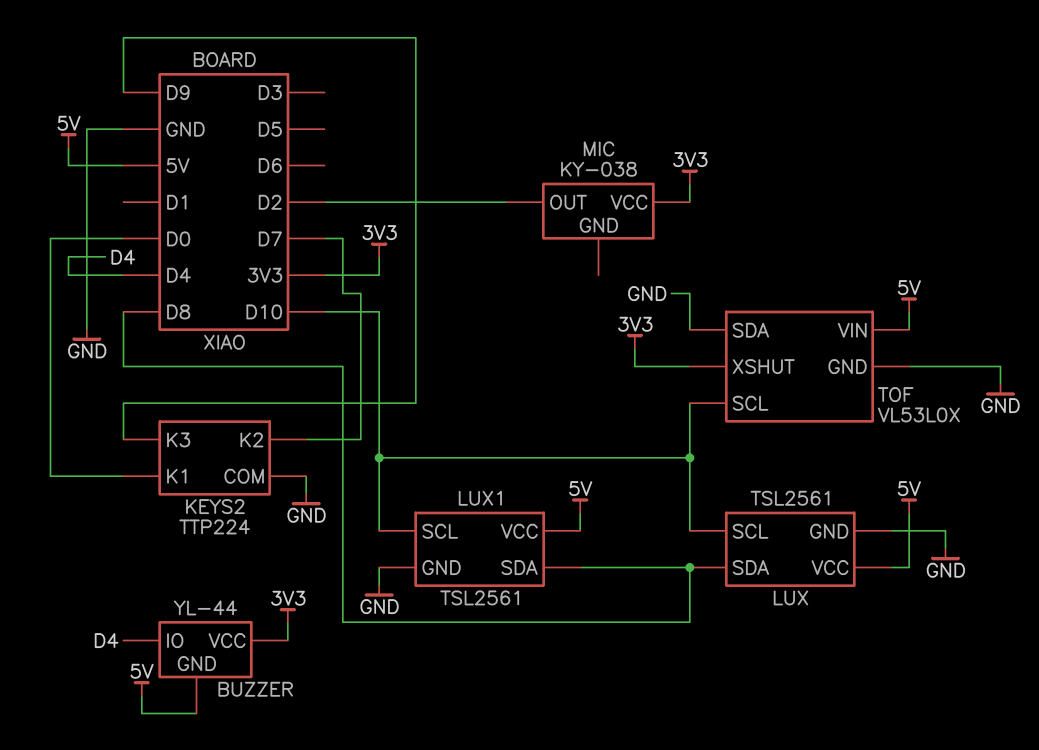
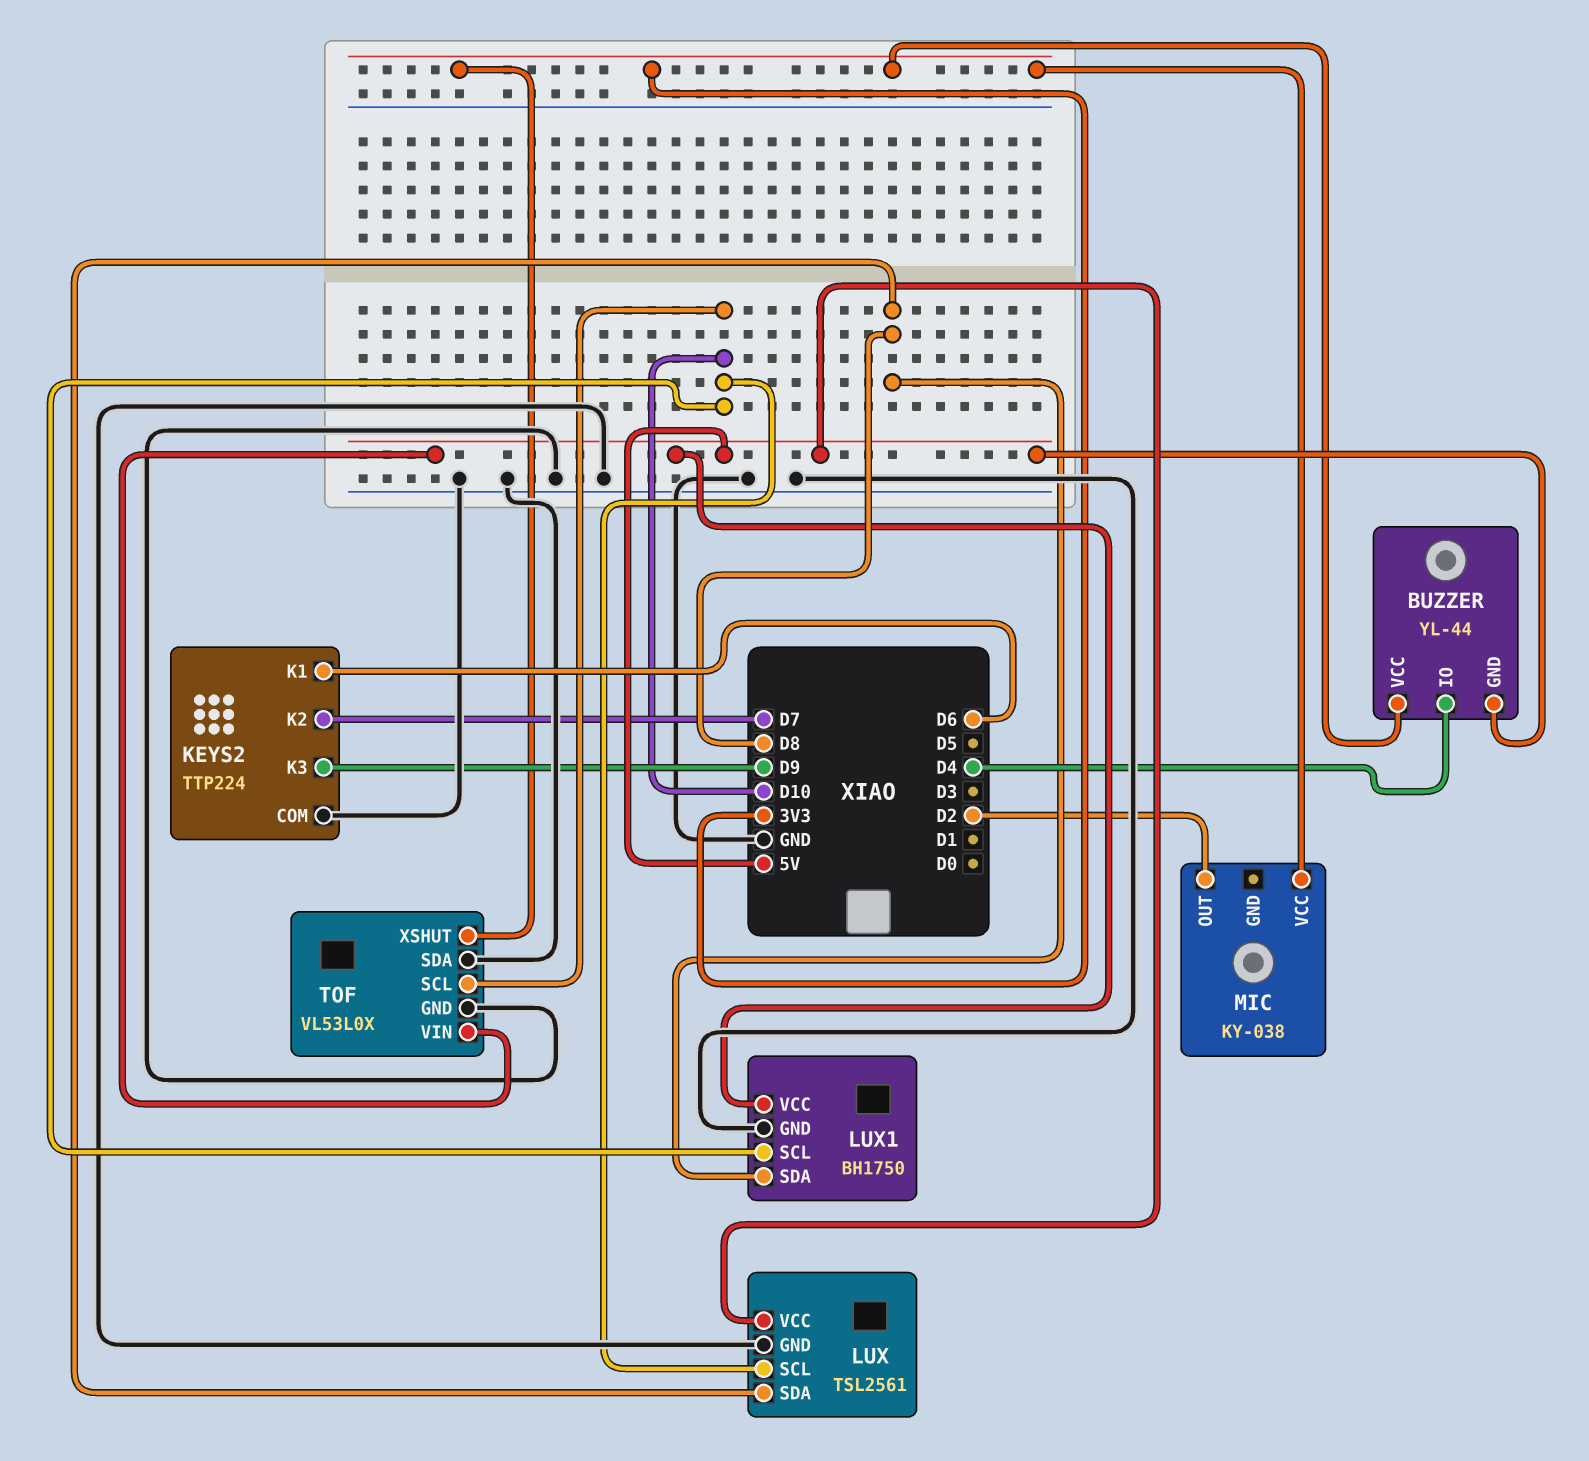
KEYS2 pin K1: D0 -> D6
LUX1: TSL2561 -> BH1750

